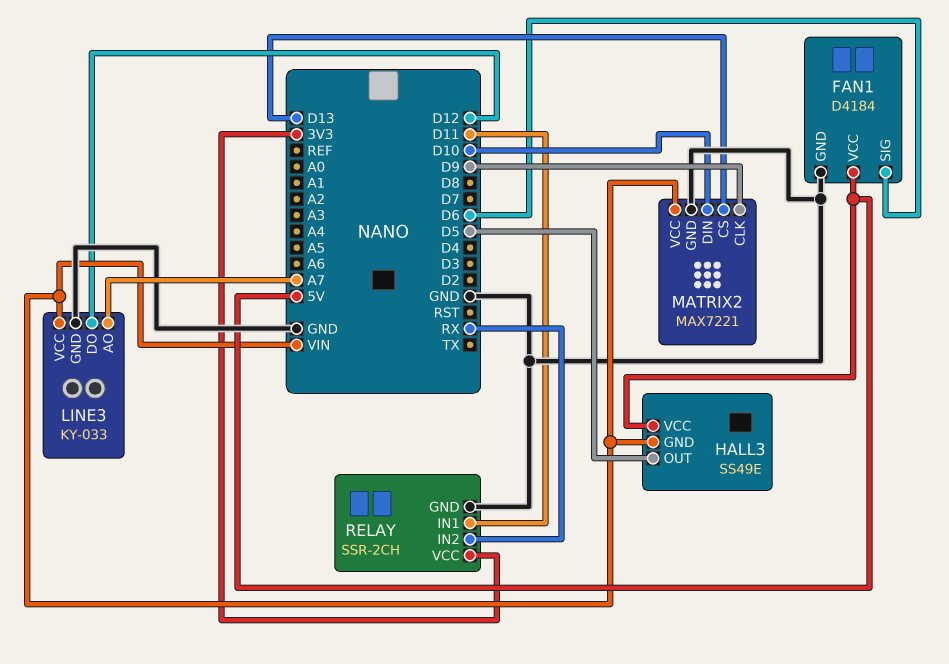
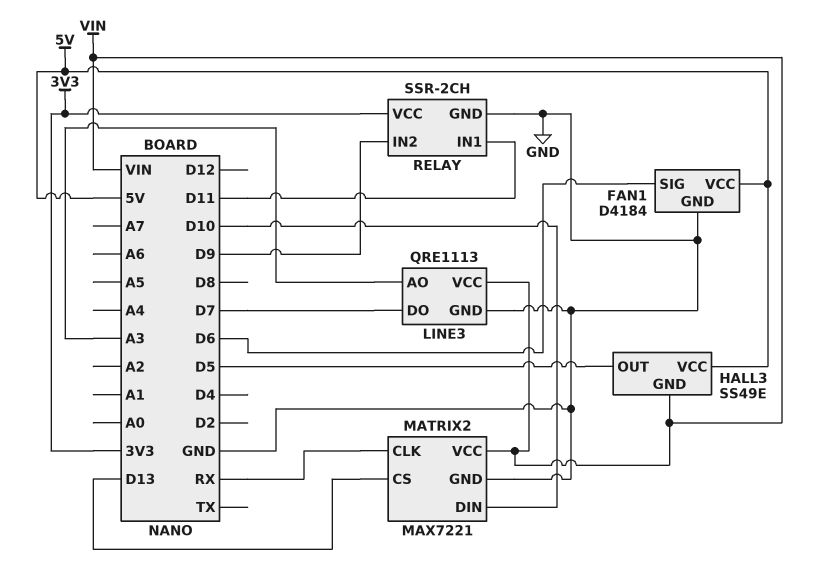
LINE3: KY-033 -> QRE1113
LINE3 pin AO: A7 -> A3
LINE3 pin DO: D12 -> D7
MATRIX2 pin CLK: D9 -> RX
RELAY pin IN2: RX -> D9

